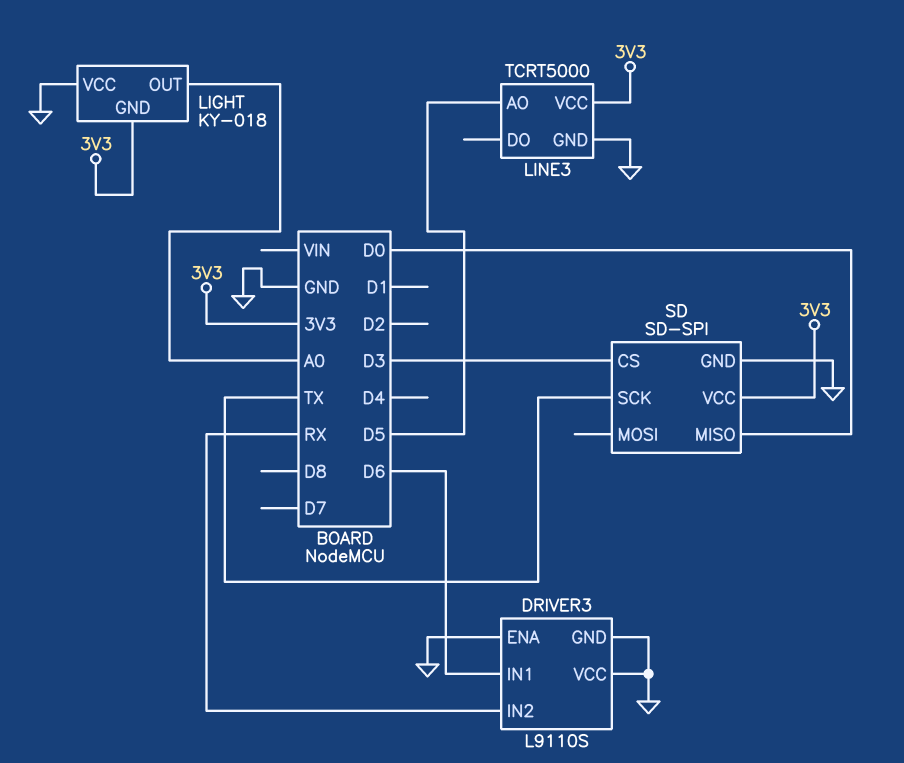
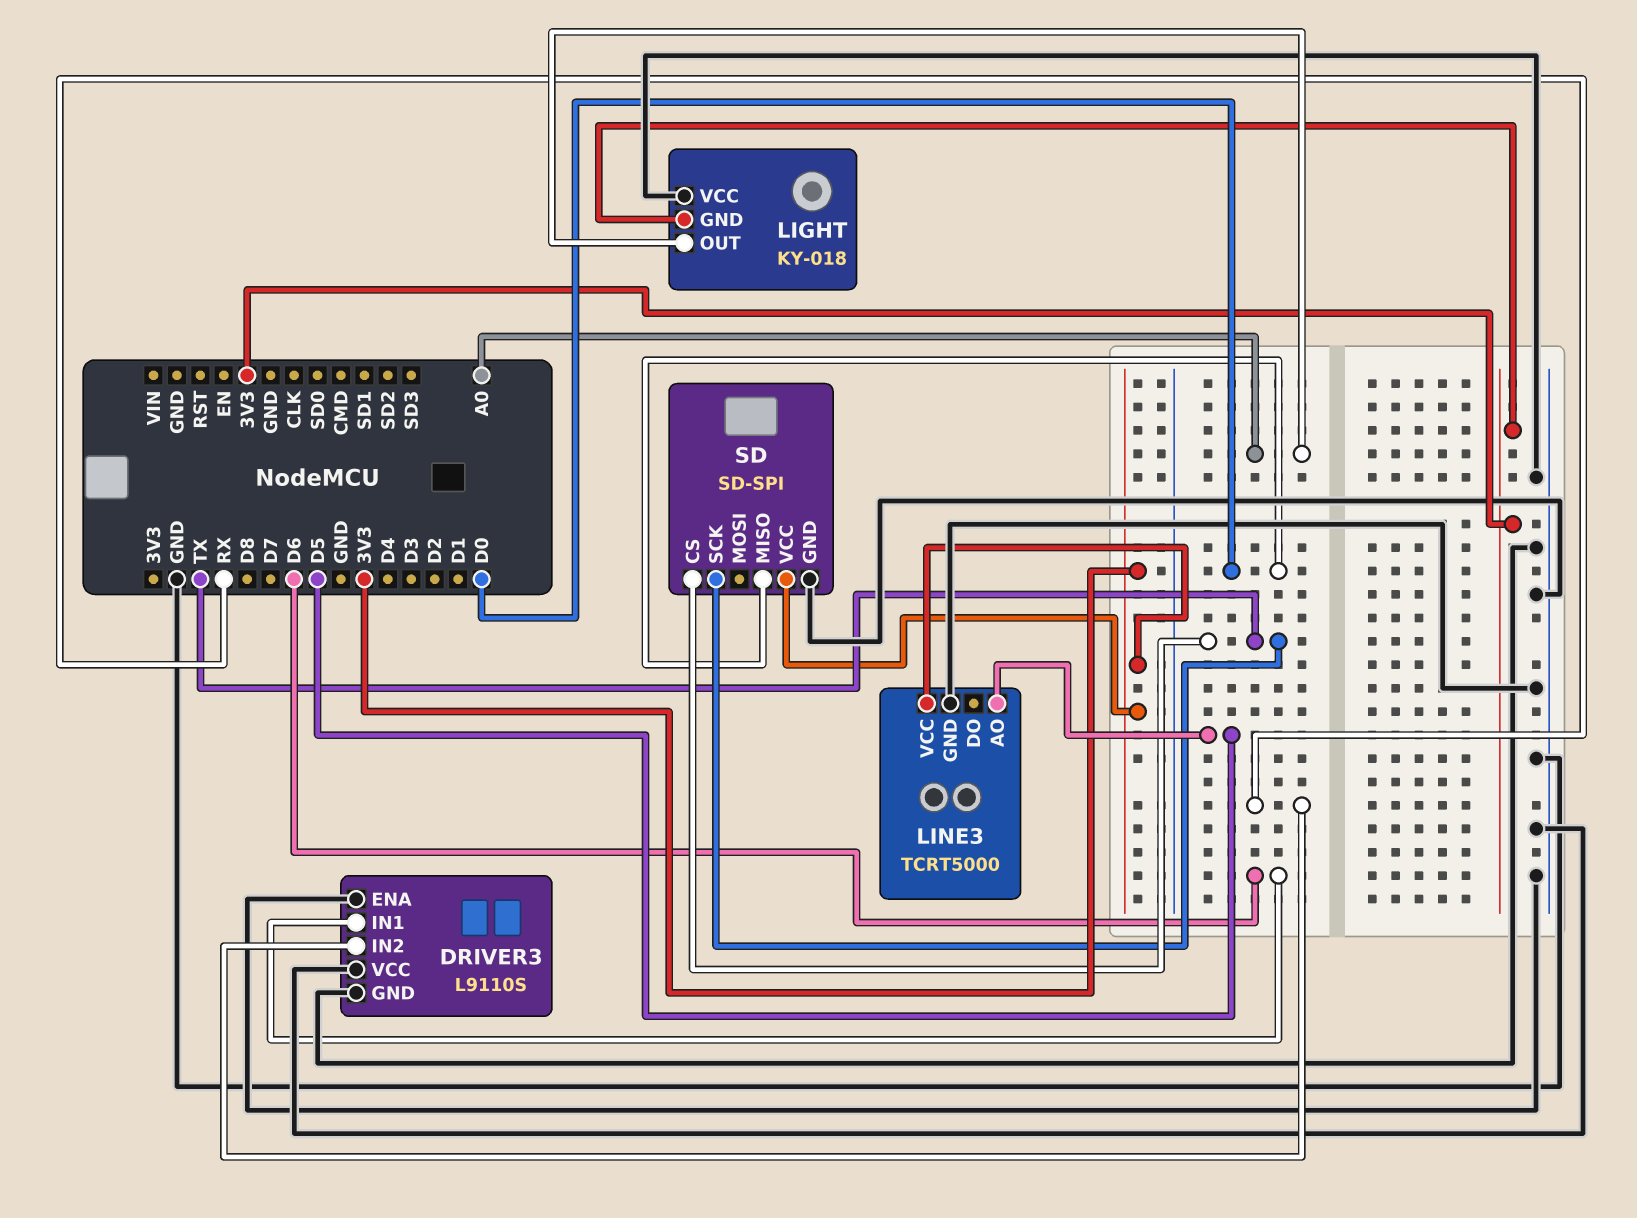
SD pin CS: D3 -> TX

